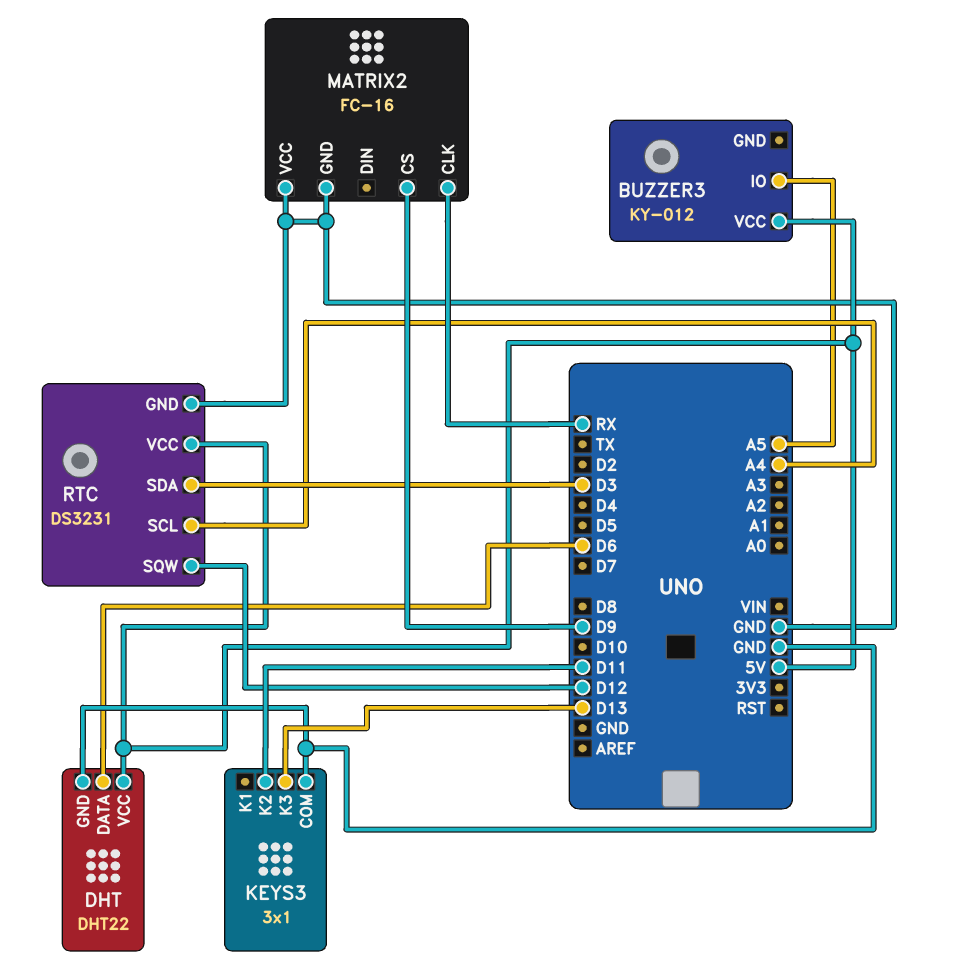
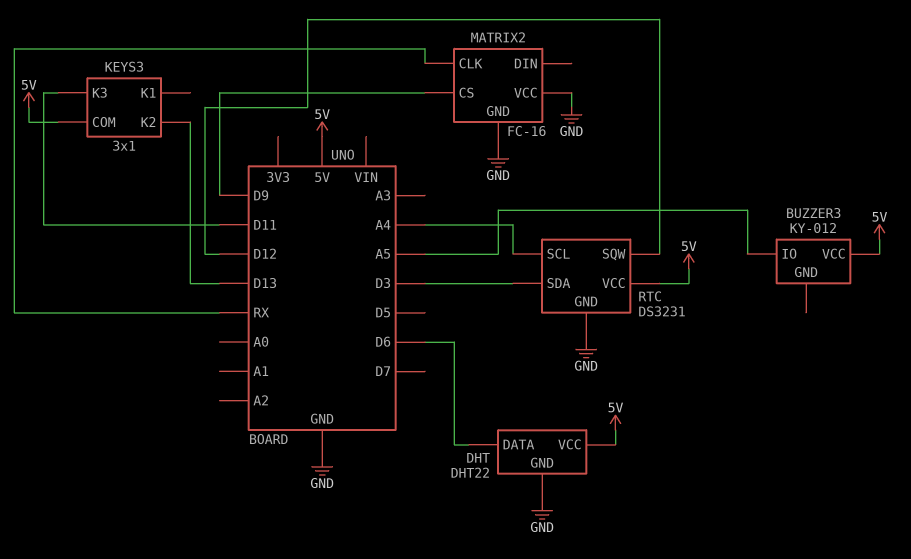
KEYS3 pin COM: GND -> 5V
KEYS3 pin K2: D11 -> D13
KEYS3 pin K3: D13 -> D11

